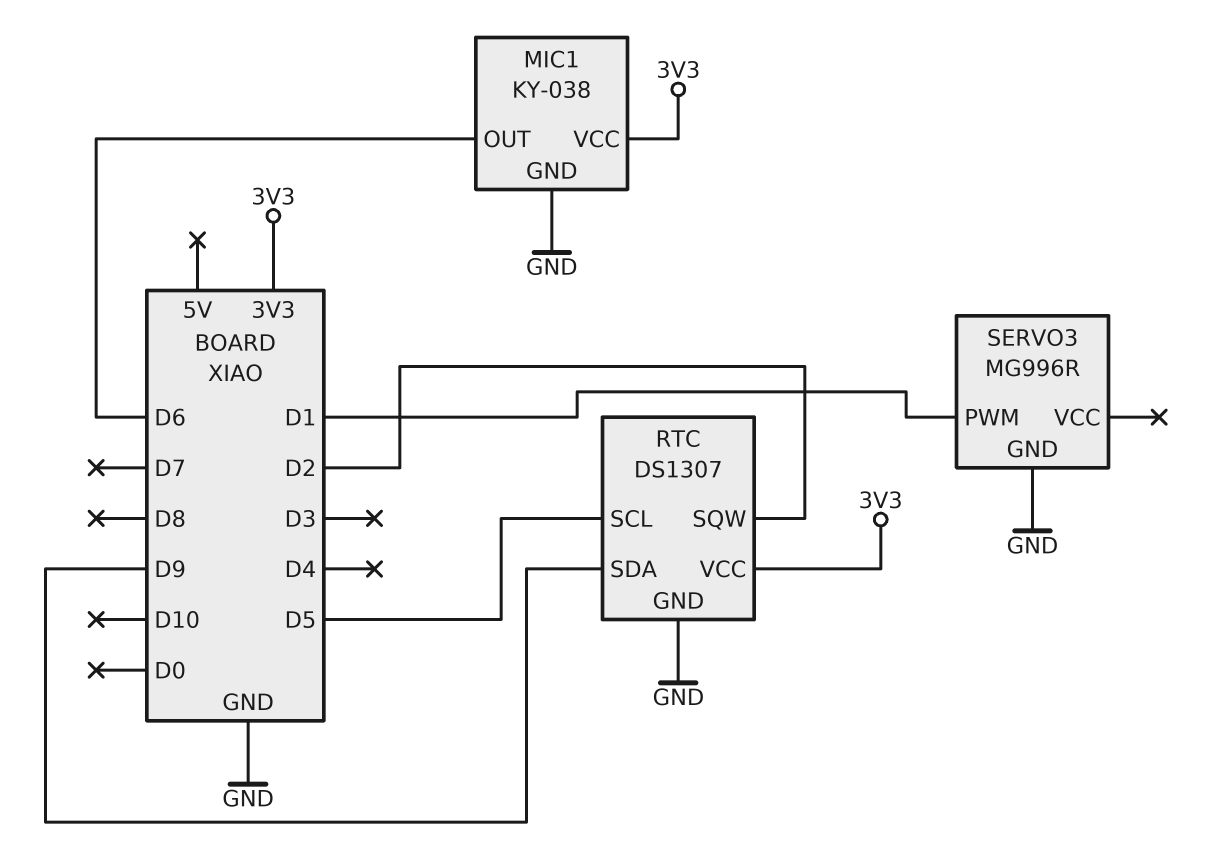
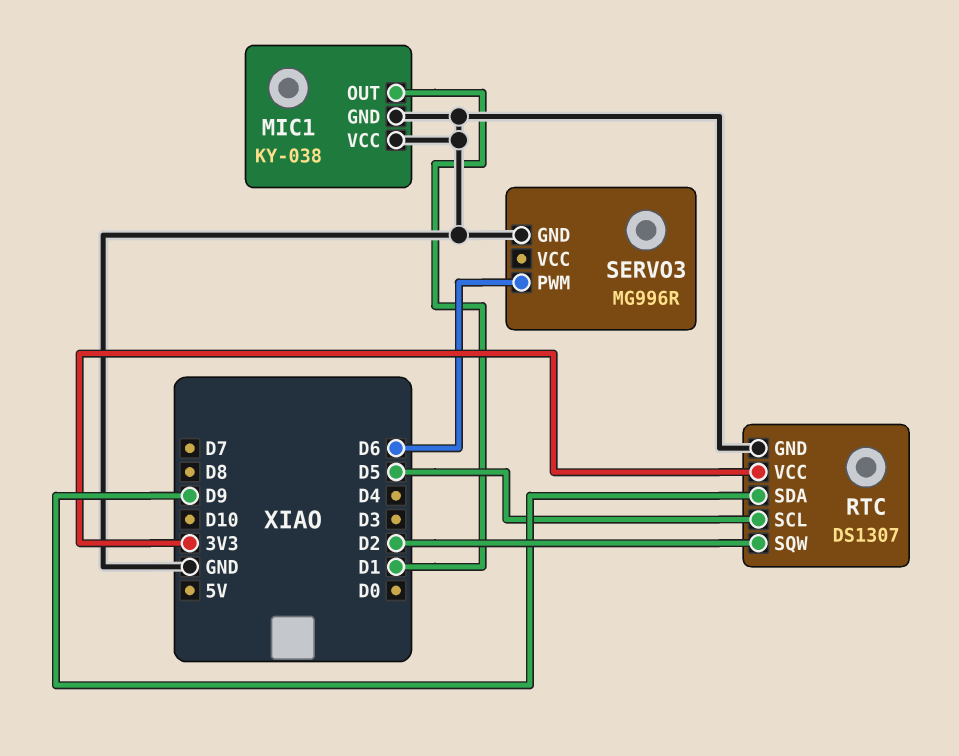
MIC1 pin OUT: D6 -> D1
MIC1 pin VCC: 3V3 -> GND
SERVO3 pin PWM: D1 -> D6

